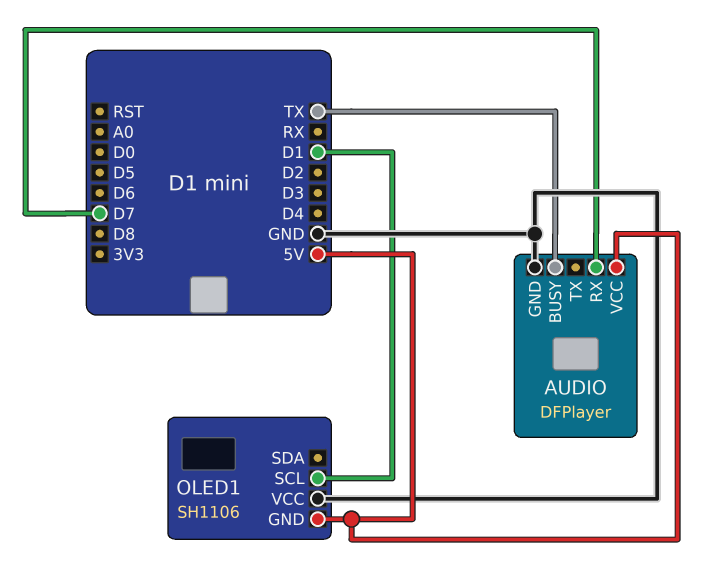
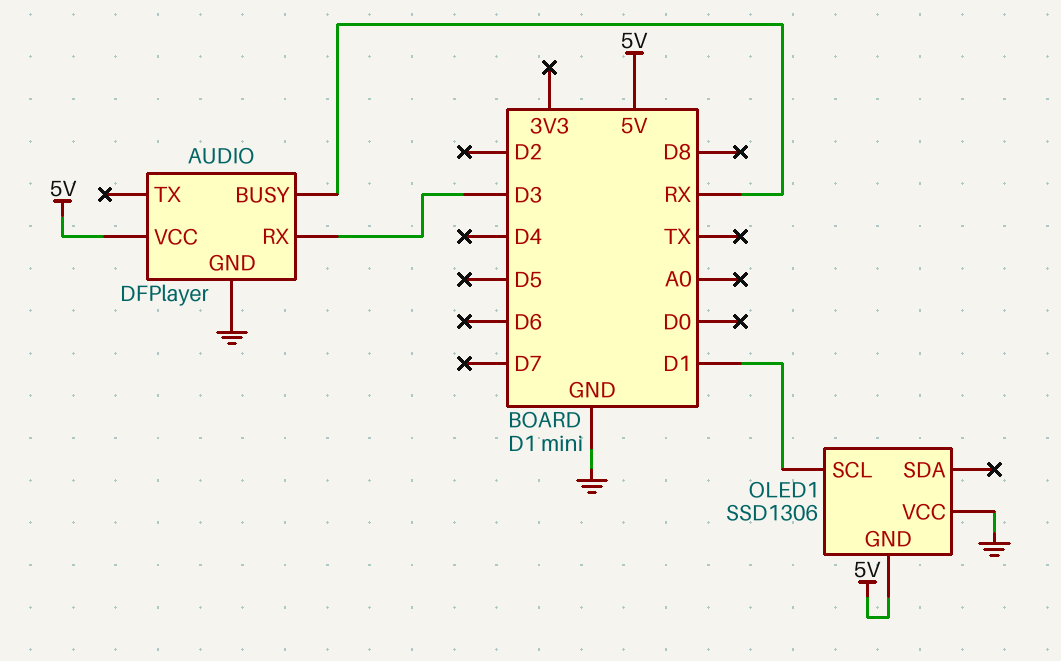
AUDIO pin BUSY: TX -> RX
AUDIO pin RX: D7 -> D3
OLED1: SH1106 -> SSD1306

